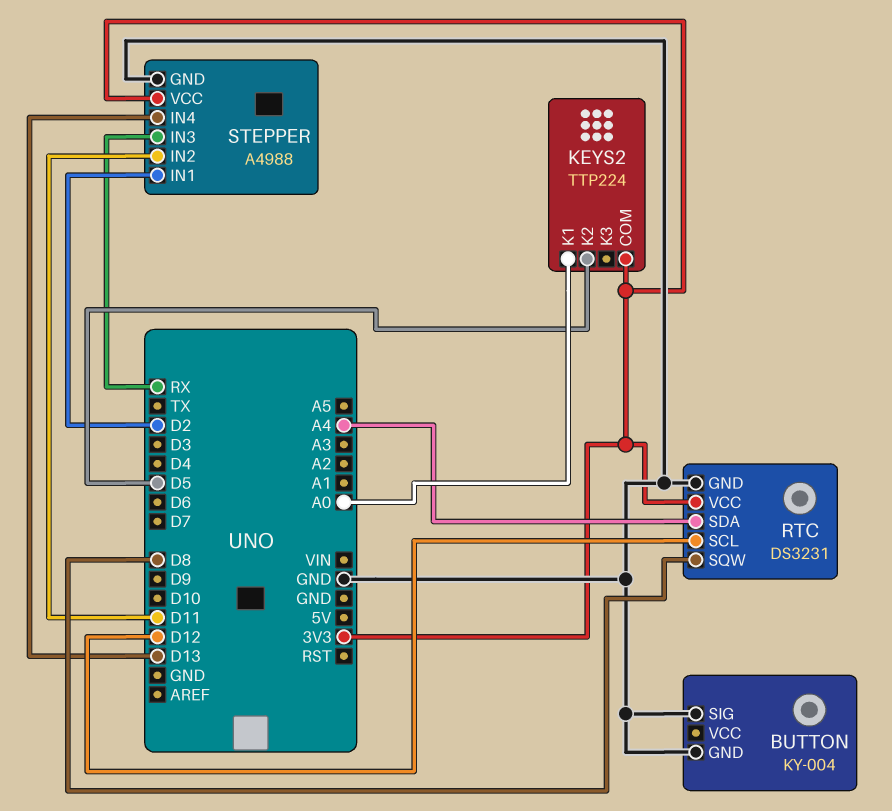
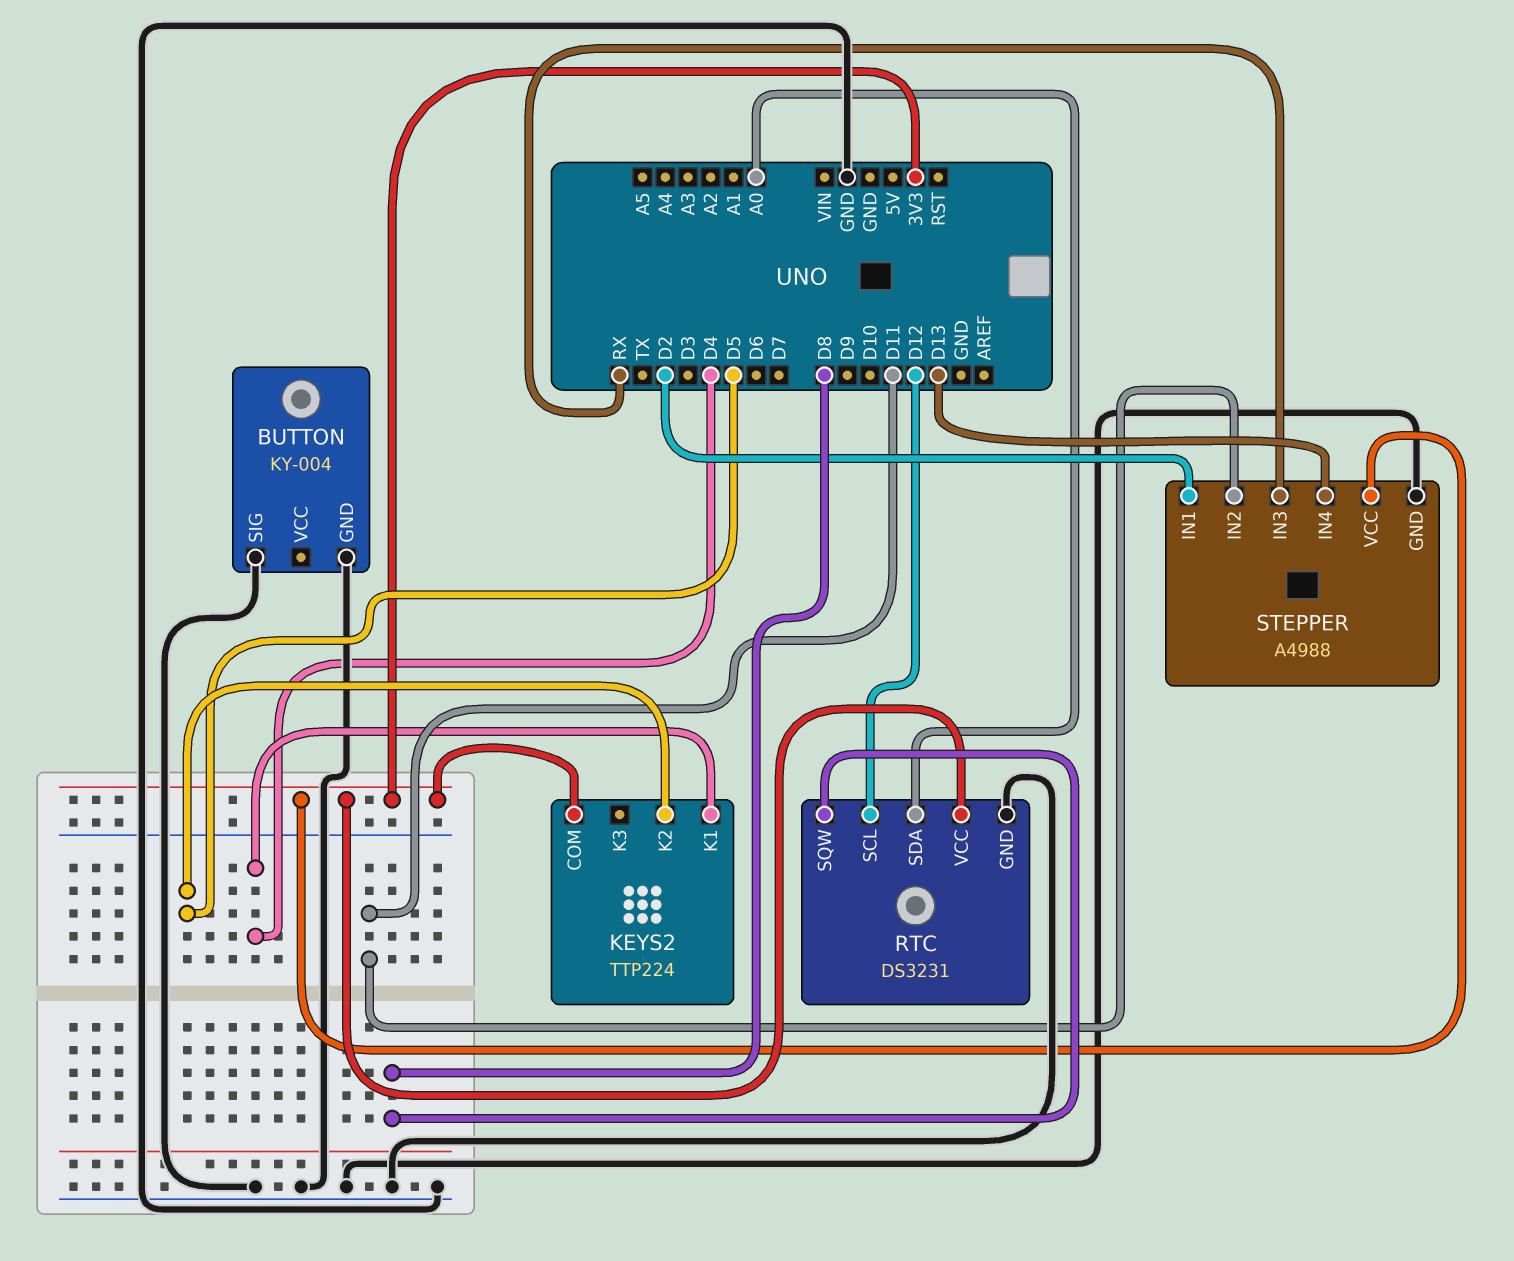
KEYS2 pin K1: A0 -> D4
RTC pin SDA: A4 -> A0

